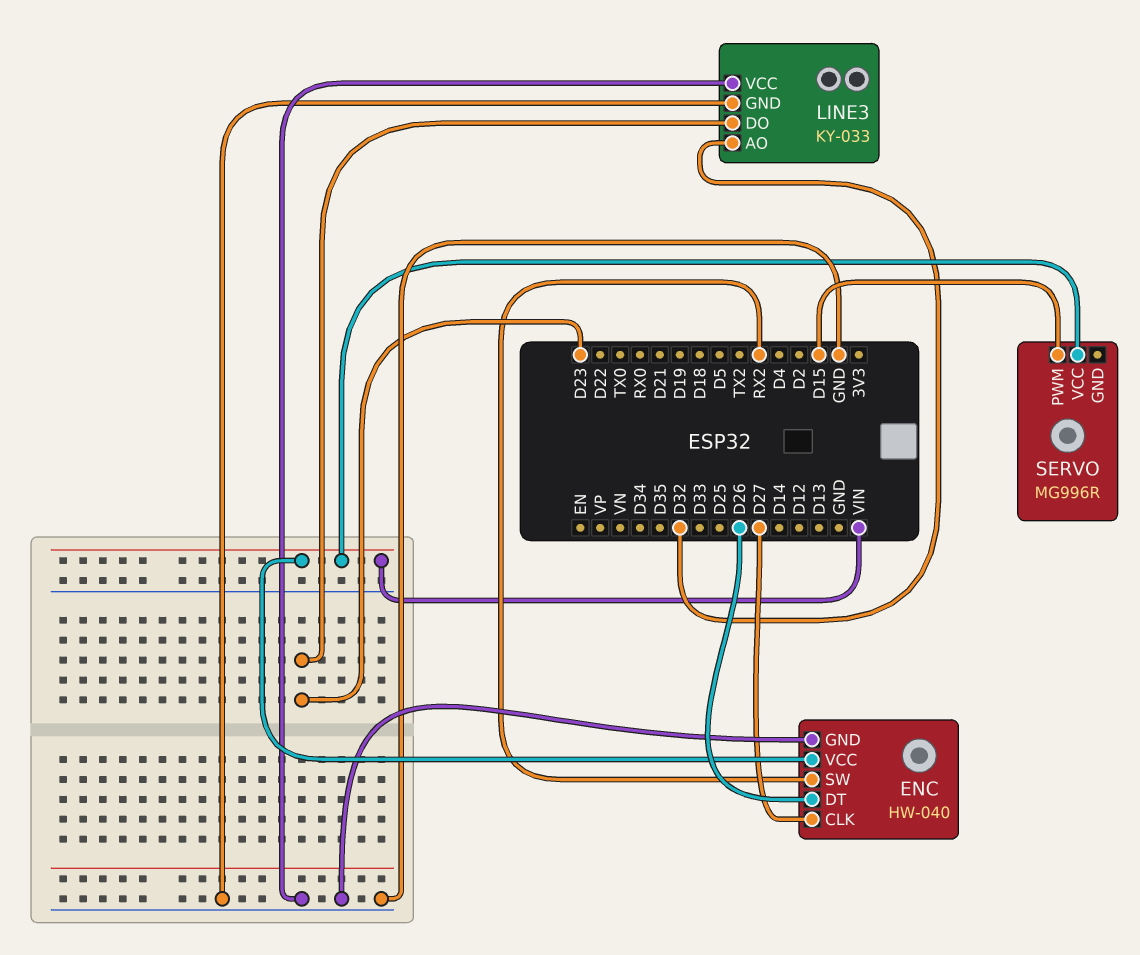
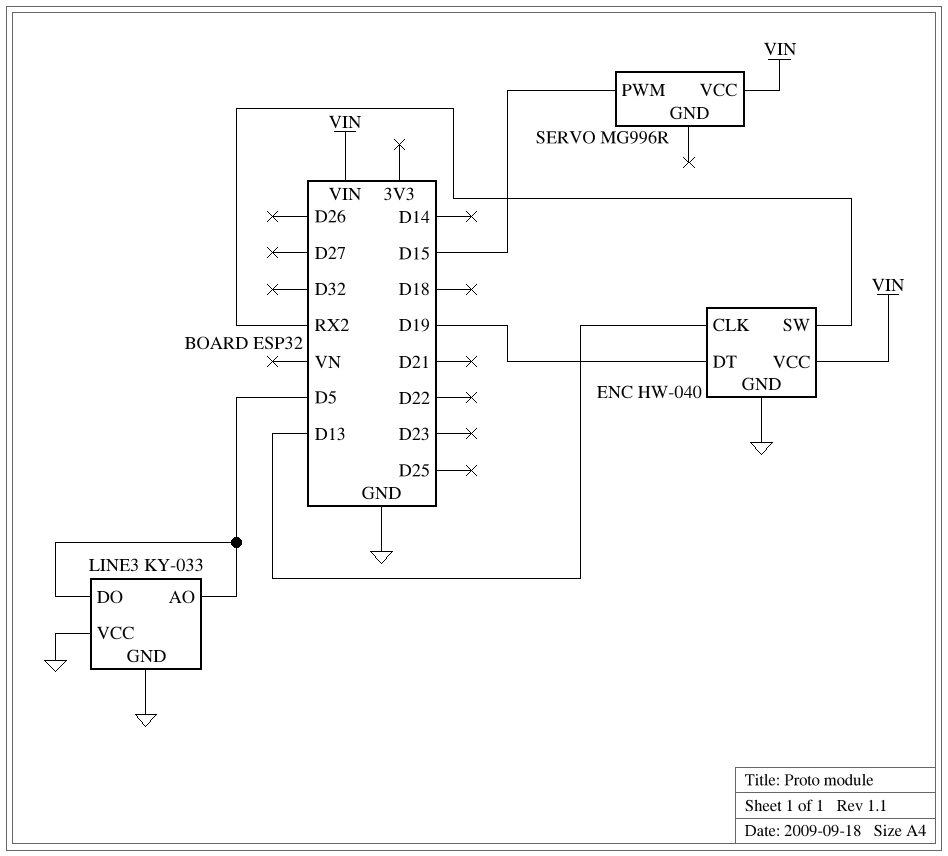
ENC pin CLK: D27 -> D13
ENC pin DT: D26 -> D19
LINE3 pin AO: D32 -> D5
LINE3 pin DO: D23 -> D5

